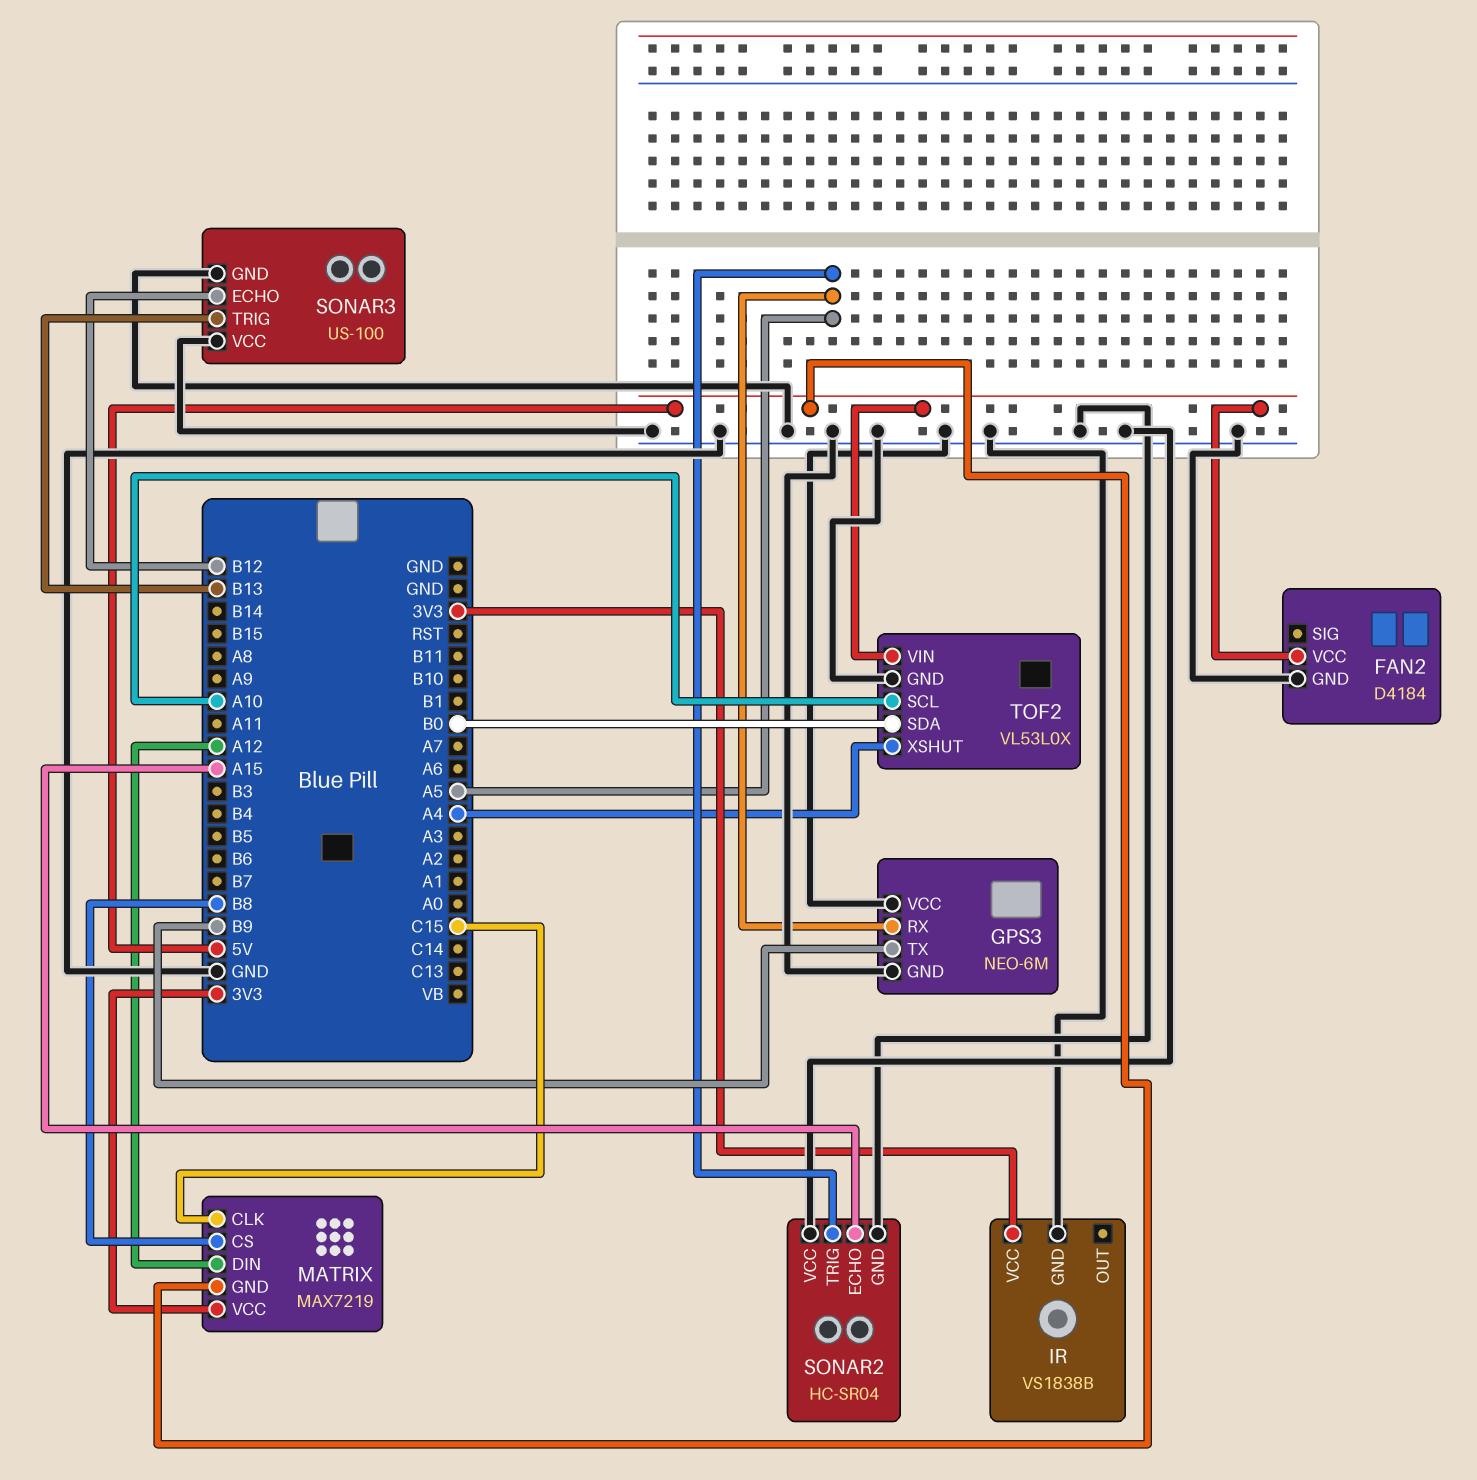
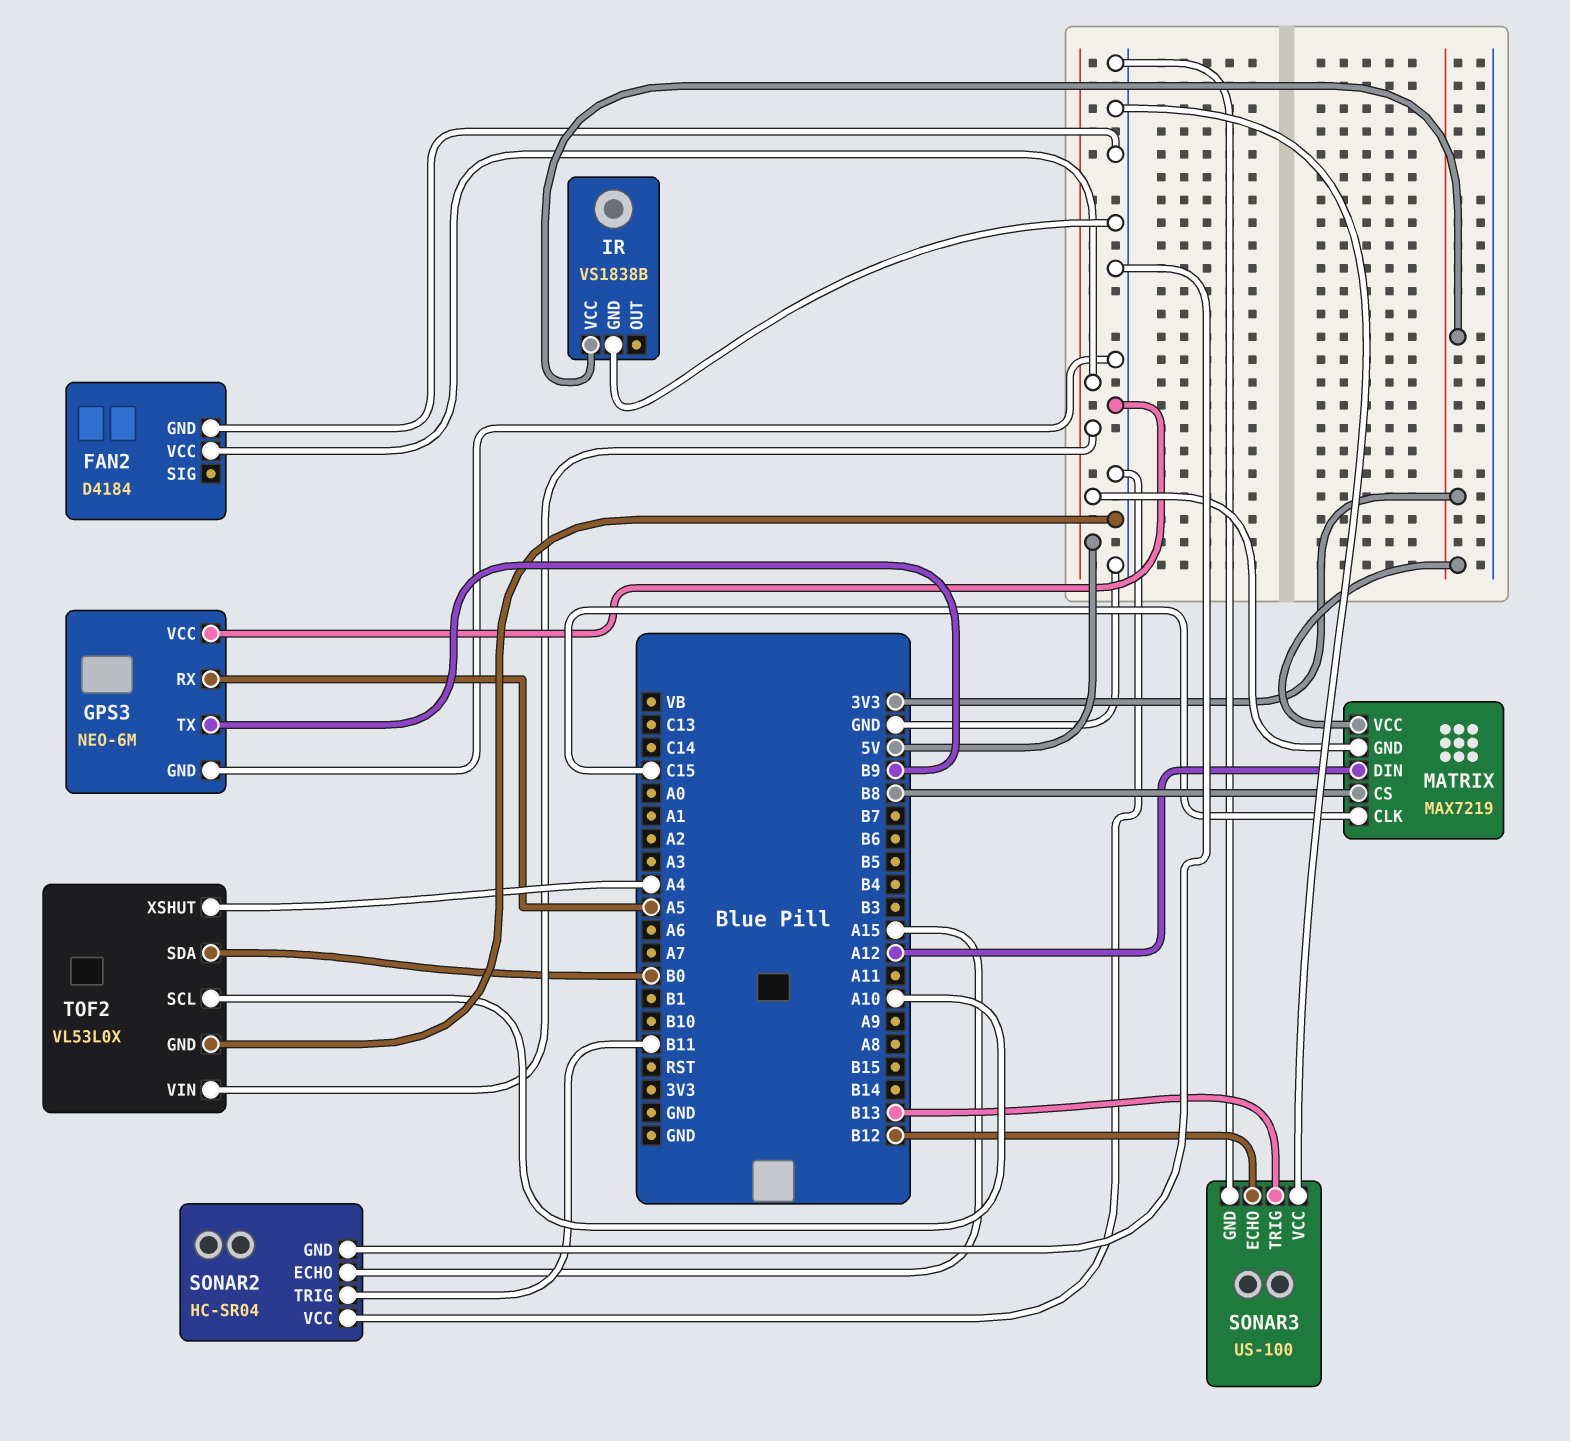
SONAR2 pin TRIG: A5 -> B11

